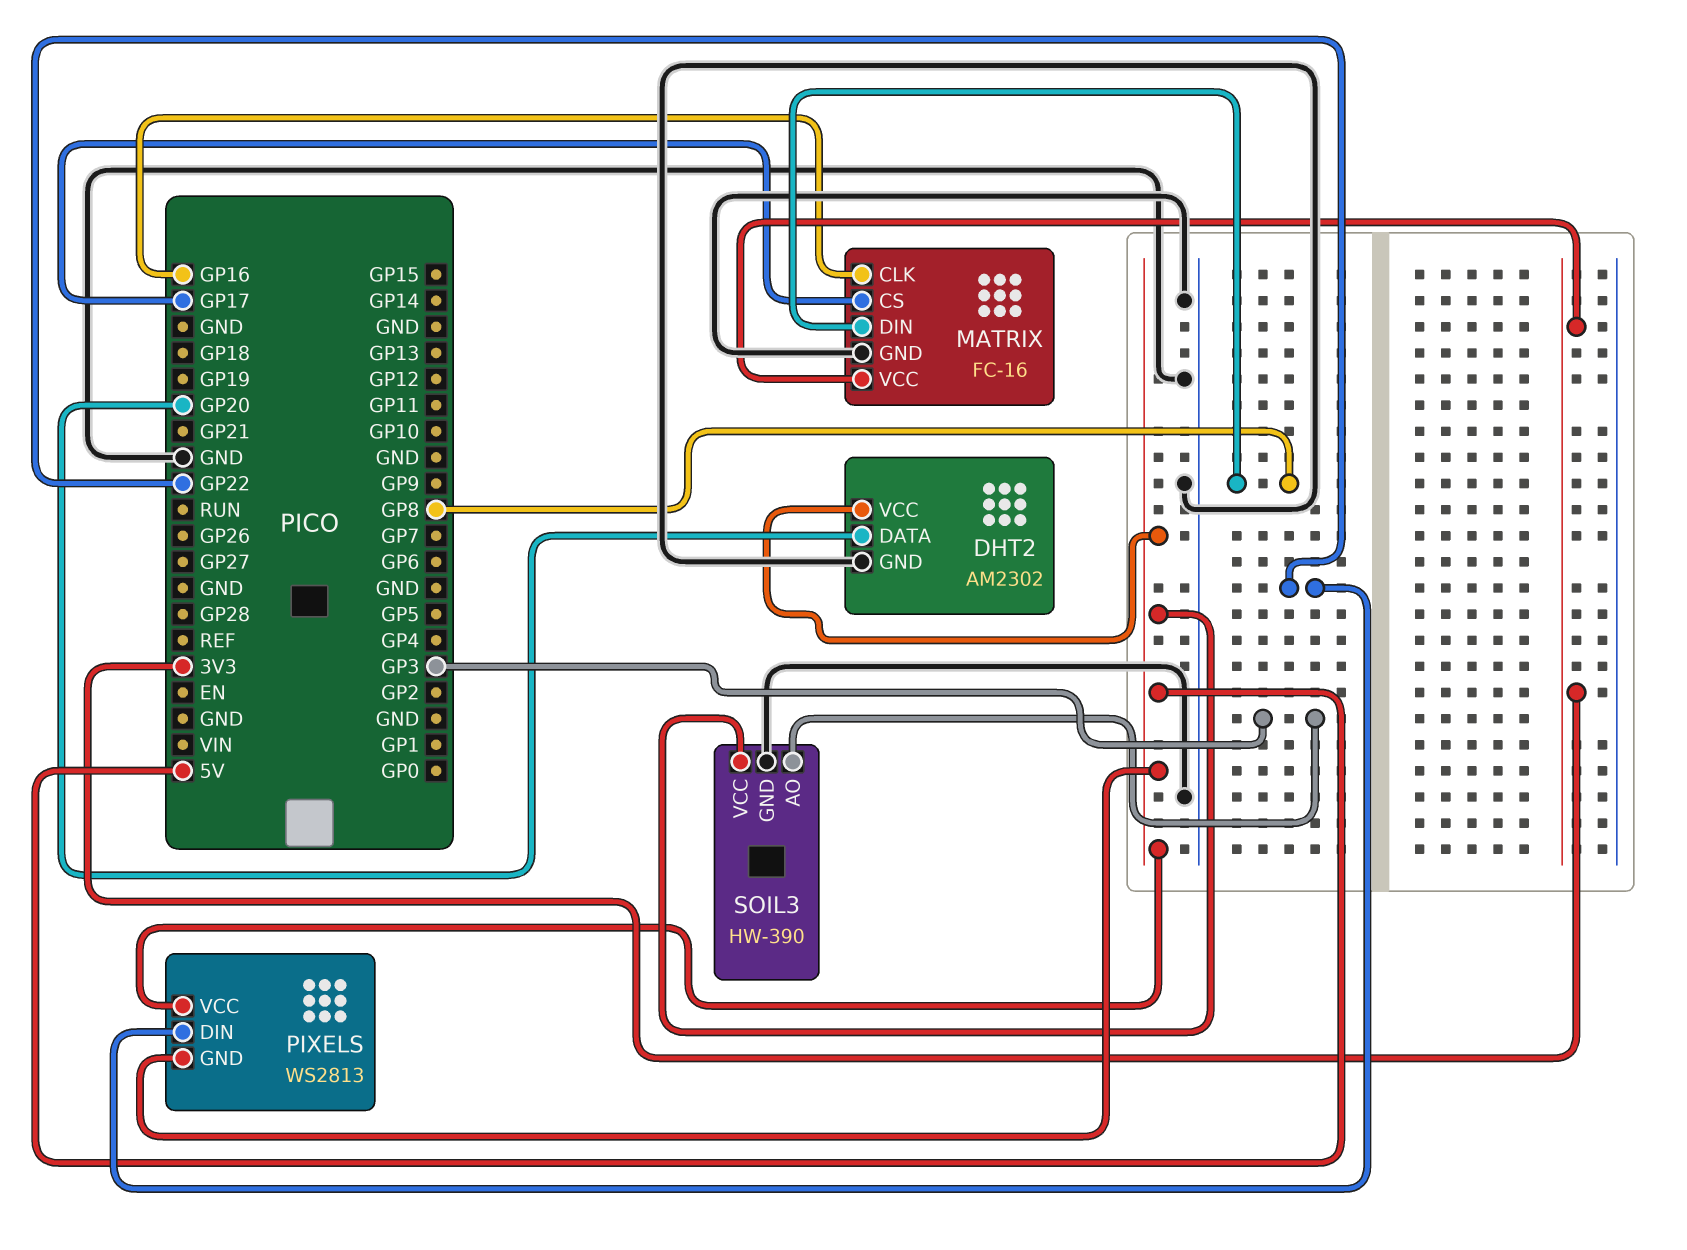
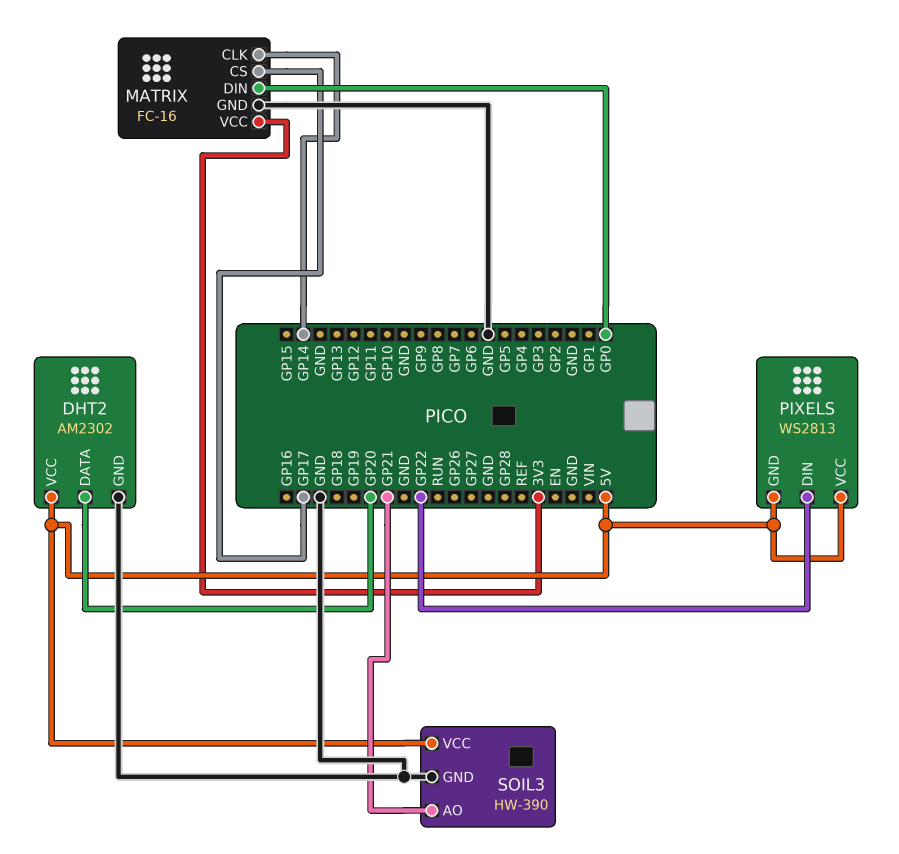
MATRIX pin CLK: GP16 -> GP14
MATRIX pin DIN: GP8 -> GP0
SOIL3 pin AO: GP3 -> GP21

